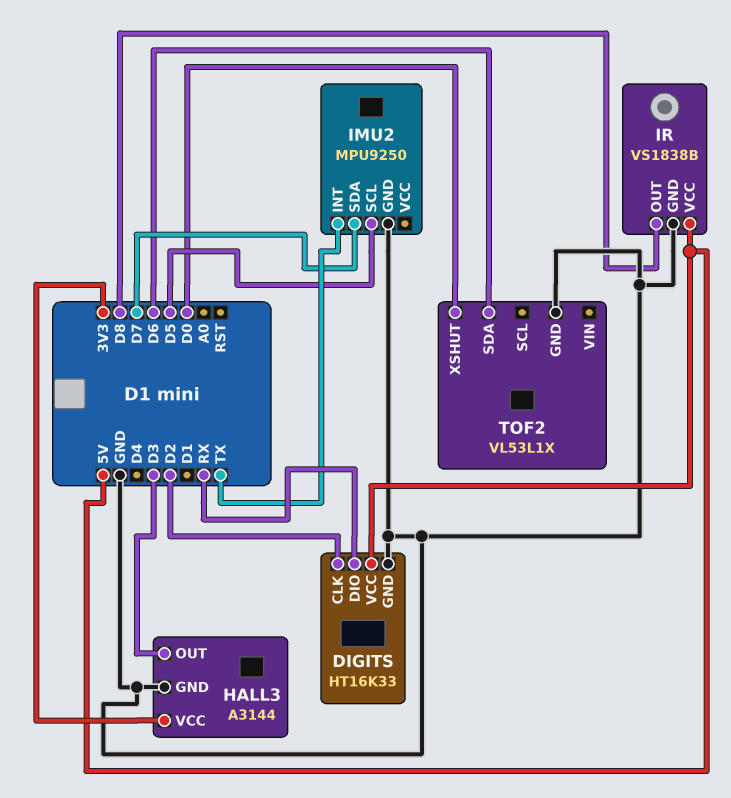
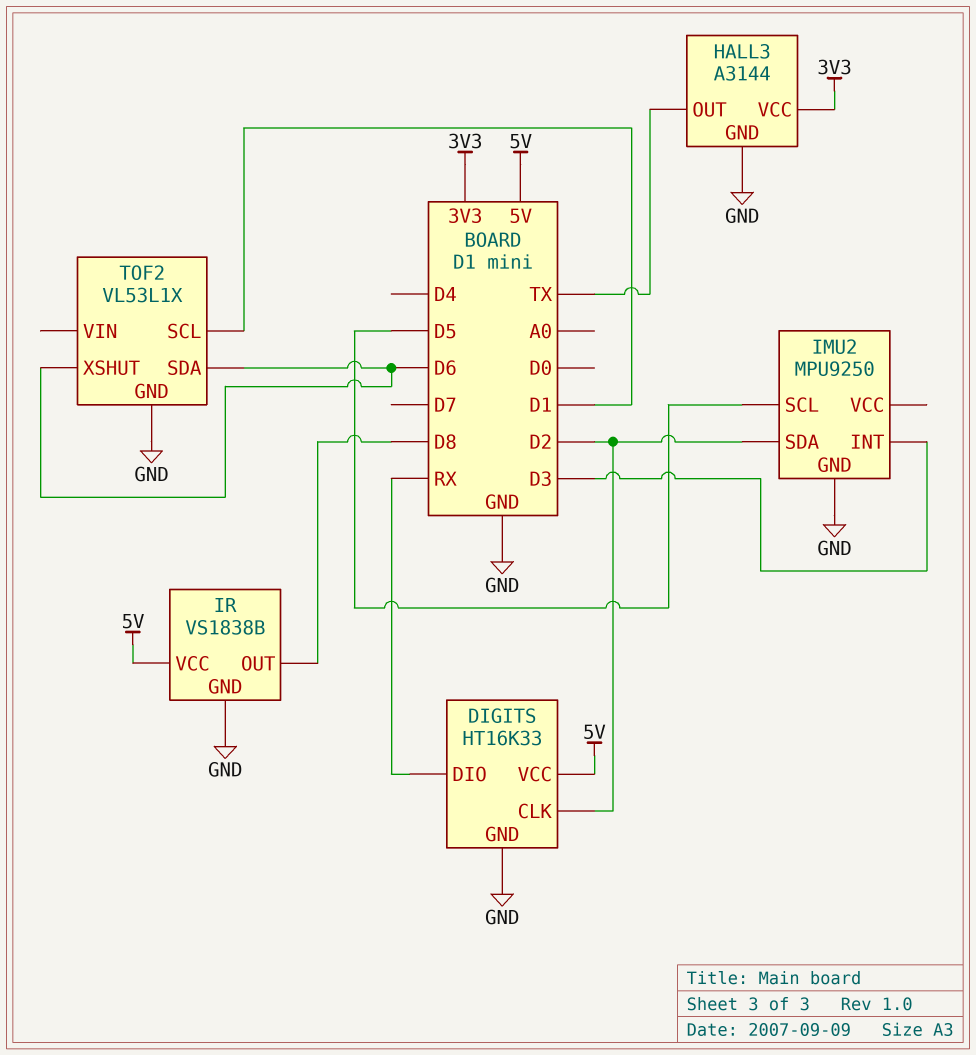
HALL3 pin OUT: D3 -> TX
IMU2 pin INT: TX -> D3
IMU2 pin SDA: D7 -> D2
TOF2 pin SCL: none -> D1
TOF2 pin XSHUT: D0 -> D6

